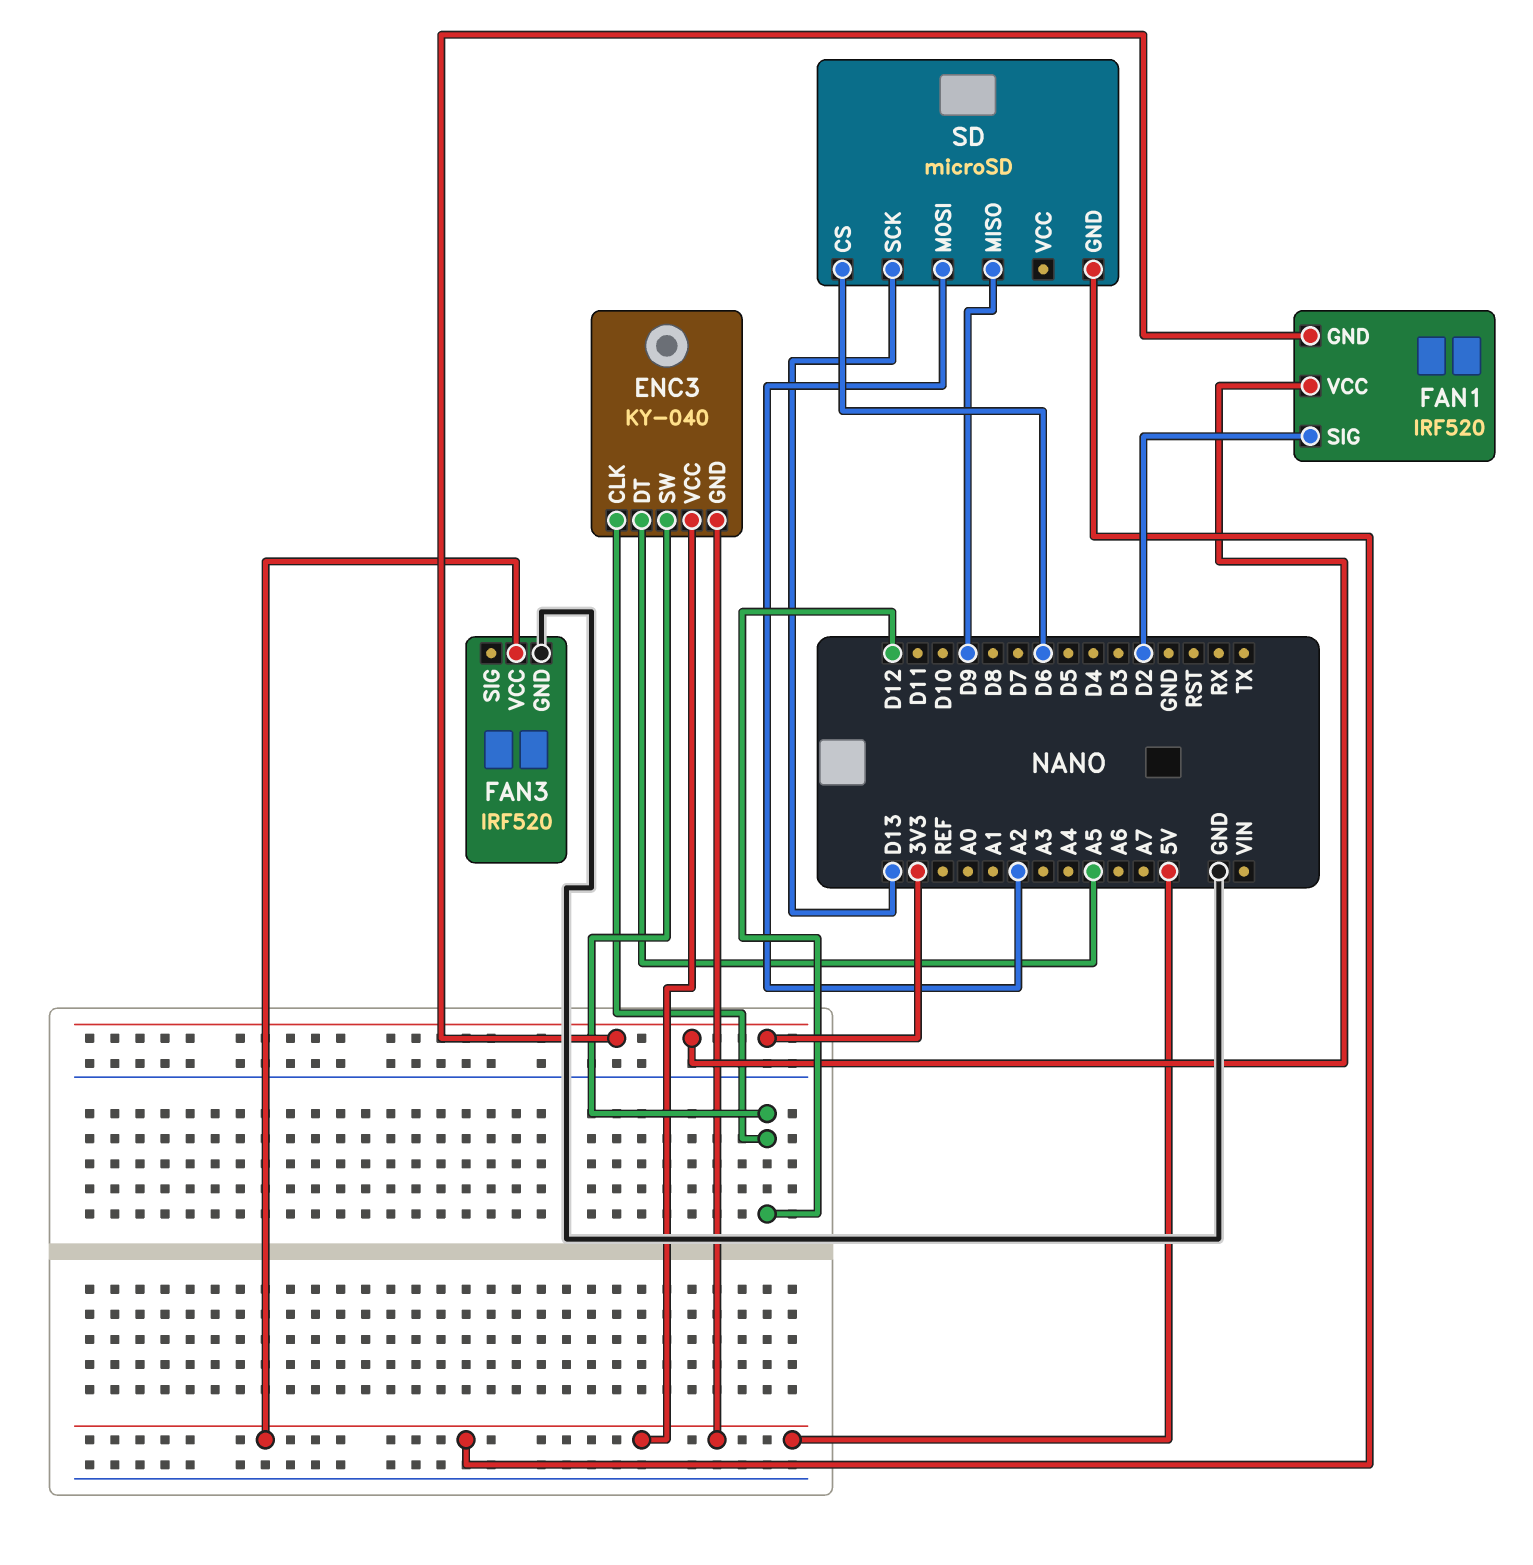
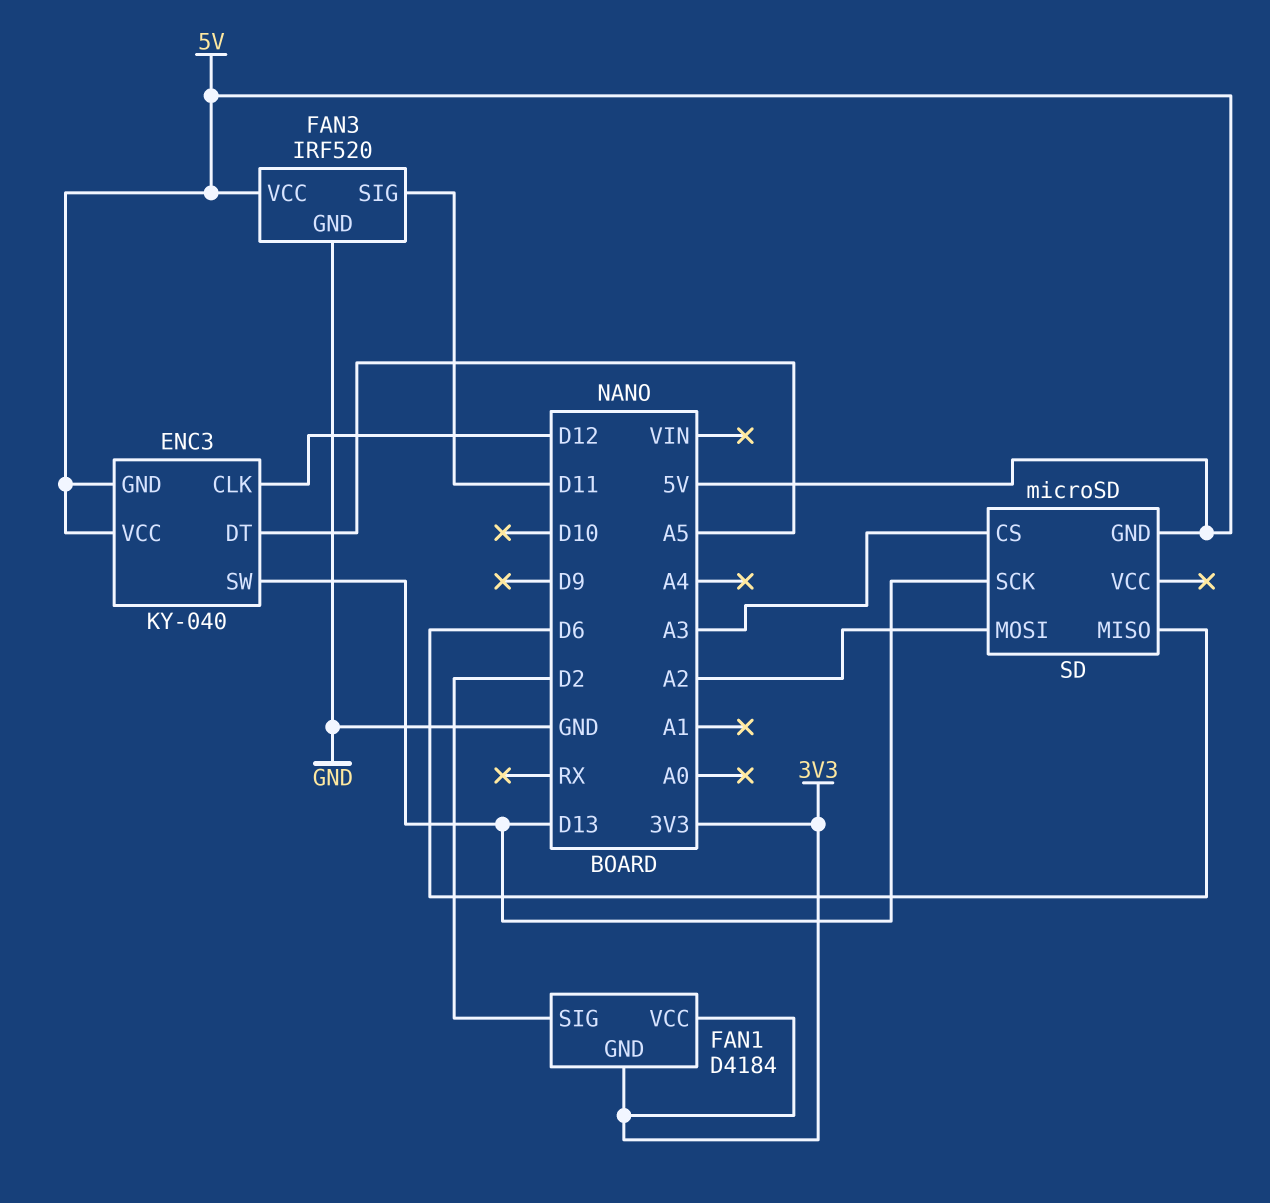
ENC3 pin SW: D12 -> D13
FAN1: IRF520 -> D4184
FAN3 pin SIG: none -> D11
SD pin CS: D6 -> A3
SD pin MISO: D9 -> D6

